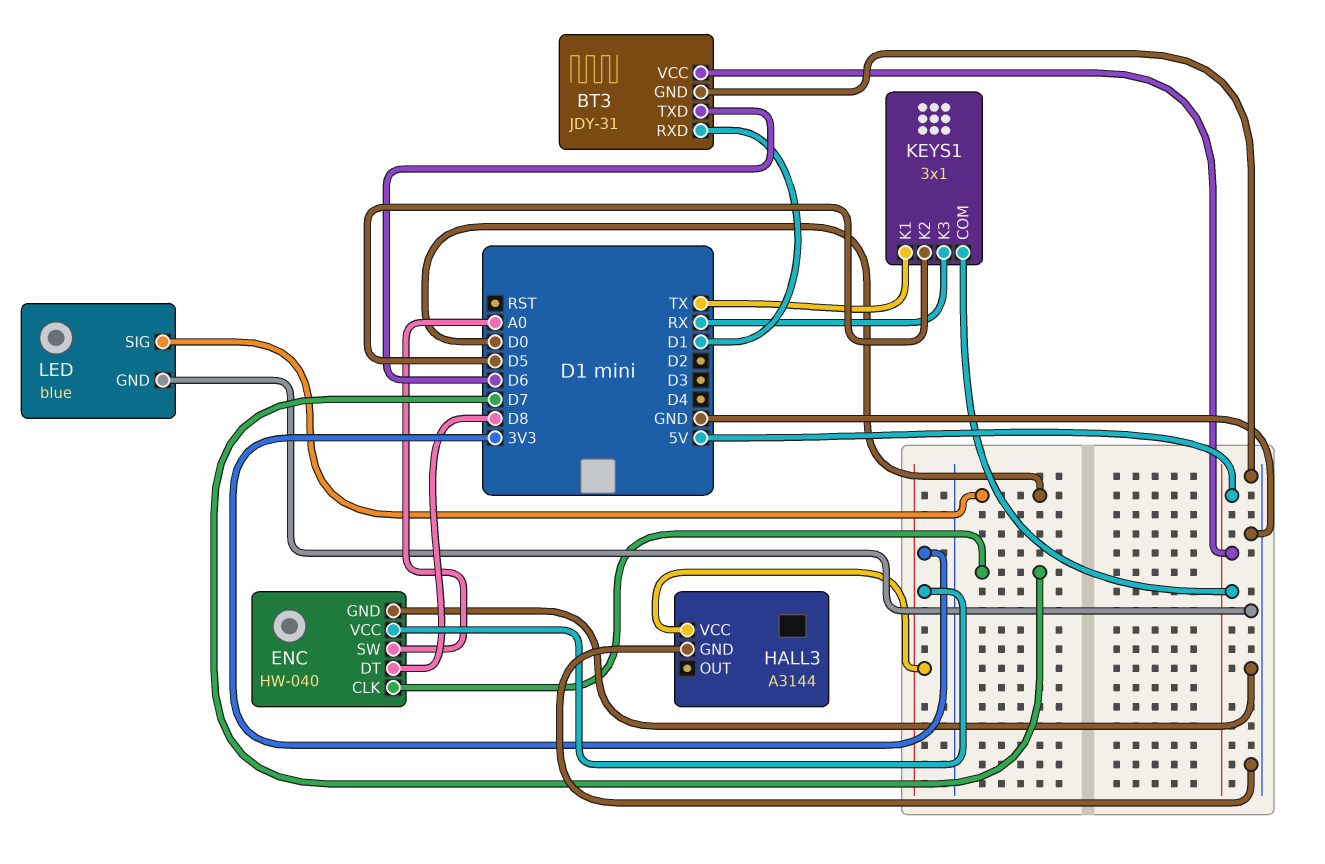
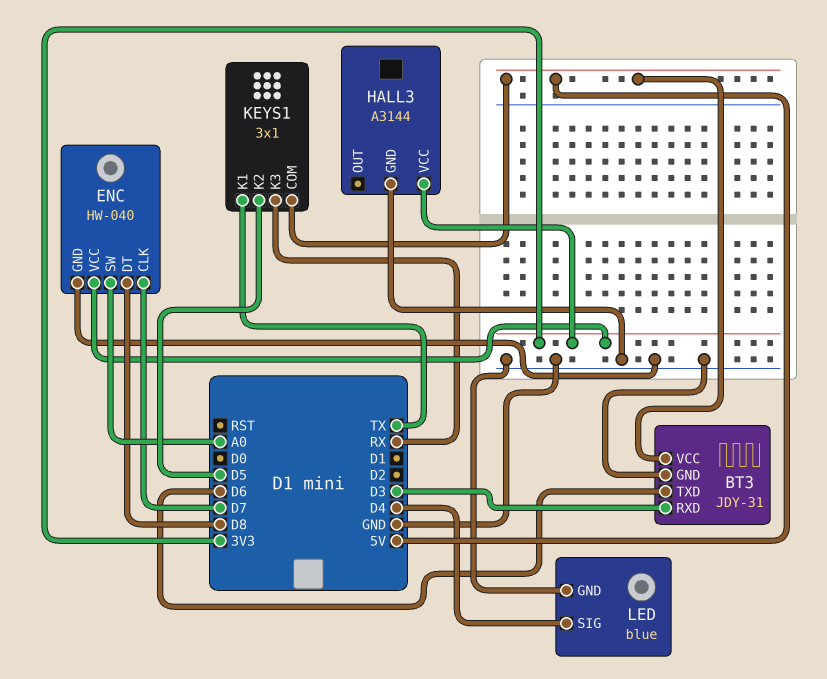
BT3 pin RXD: D1 -> D3
LED pin SIG: D0 -> D4

